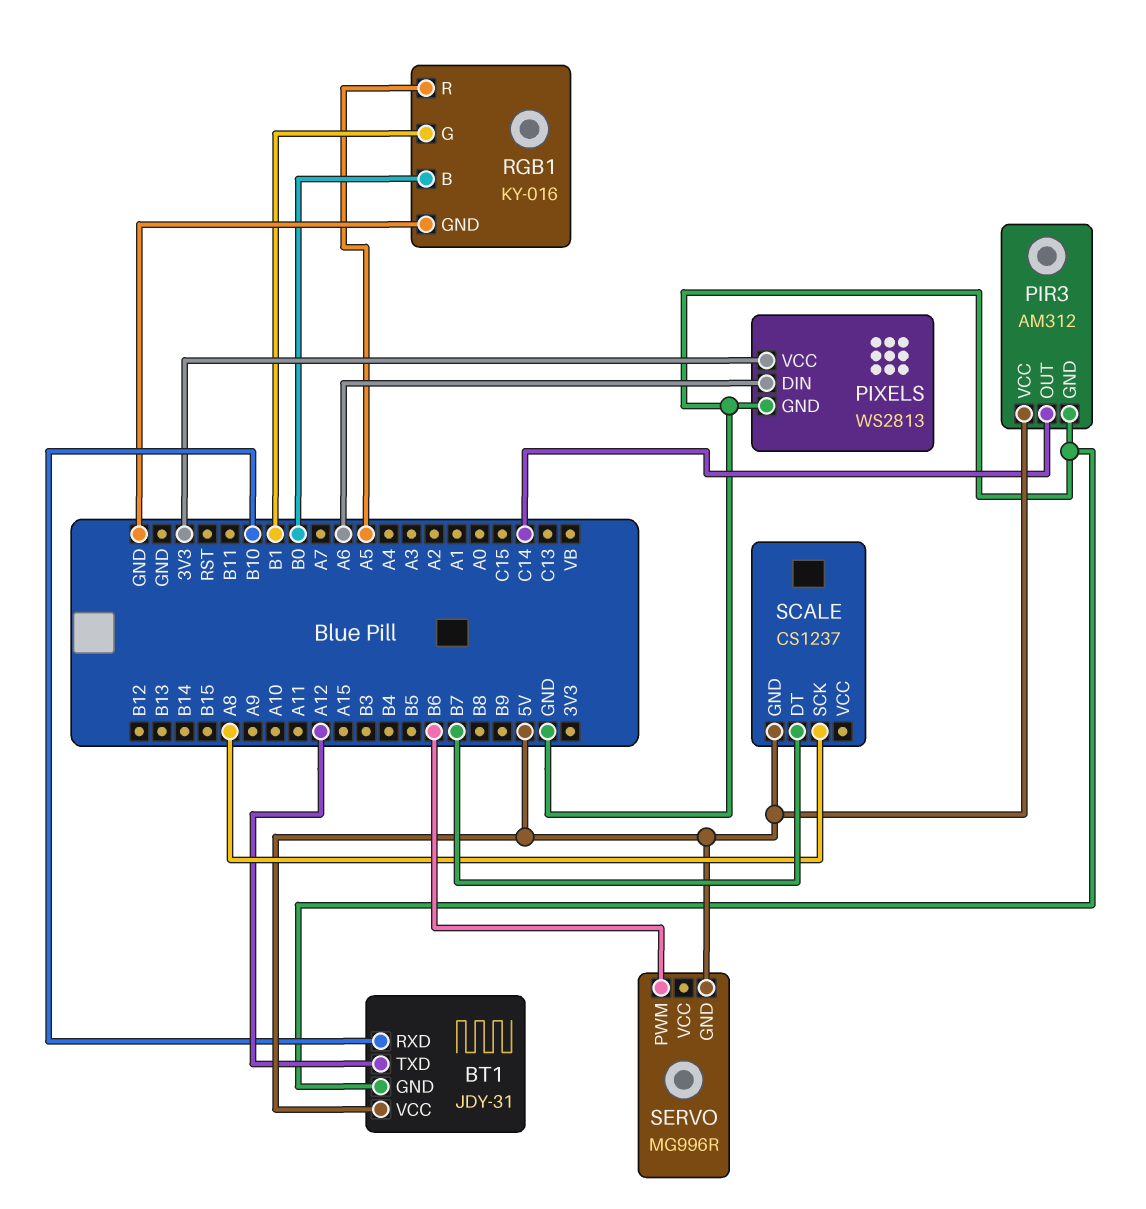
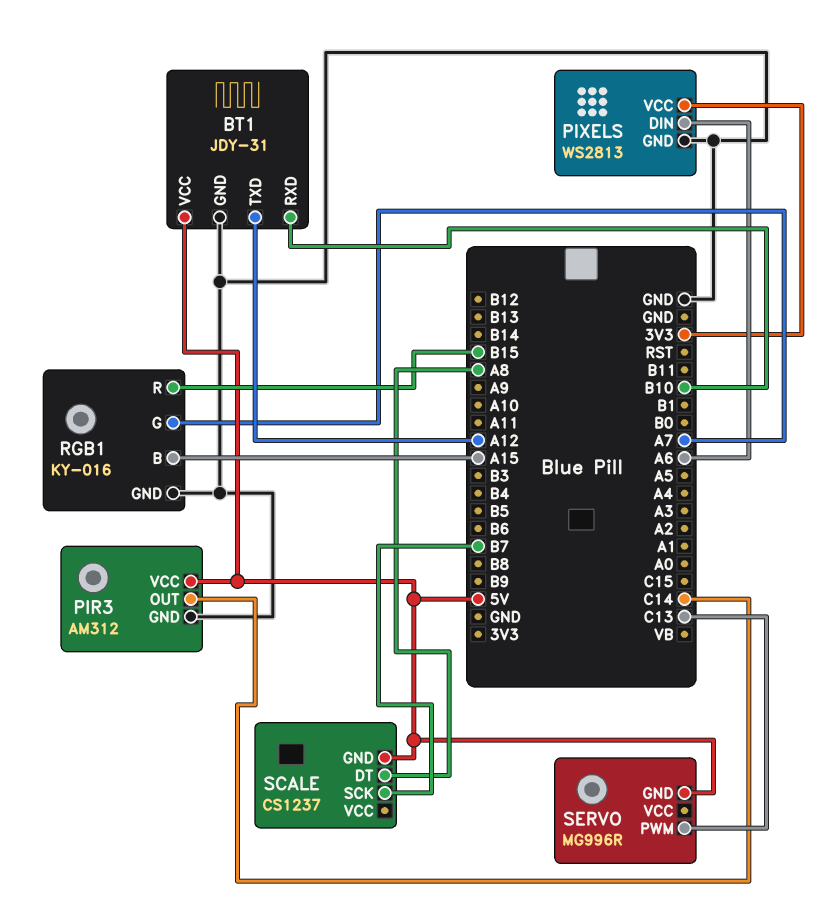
RGB1 pin B: B0 -> A15
RGB1 pin G: B1 -> A7
RGB1 pin R: A5 -> B15
SCALE pin DT: B7 -> A8
SCALE pin SCK: A8 -> B7
SERVO pin PWM: B6 -> C13

